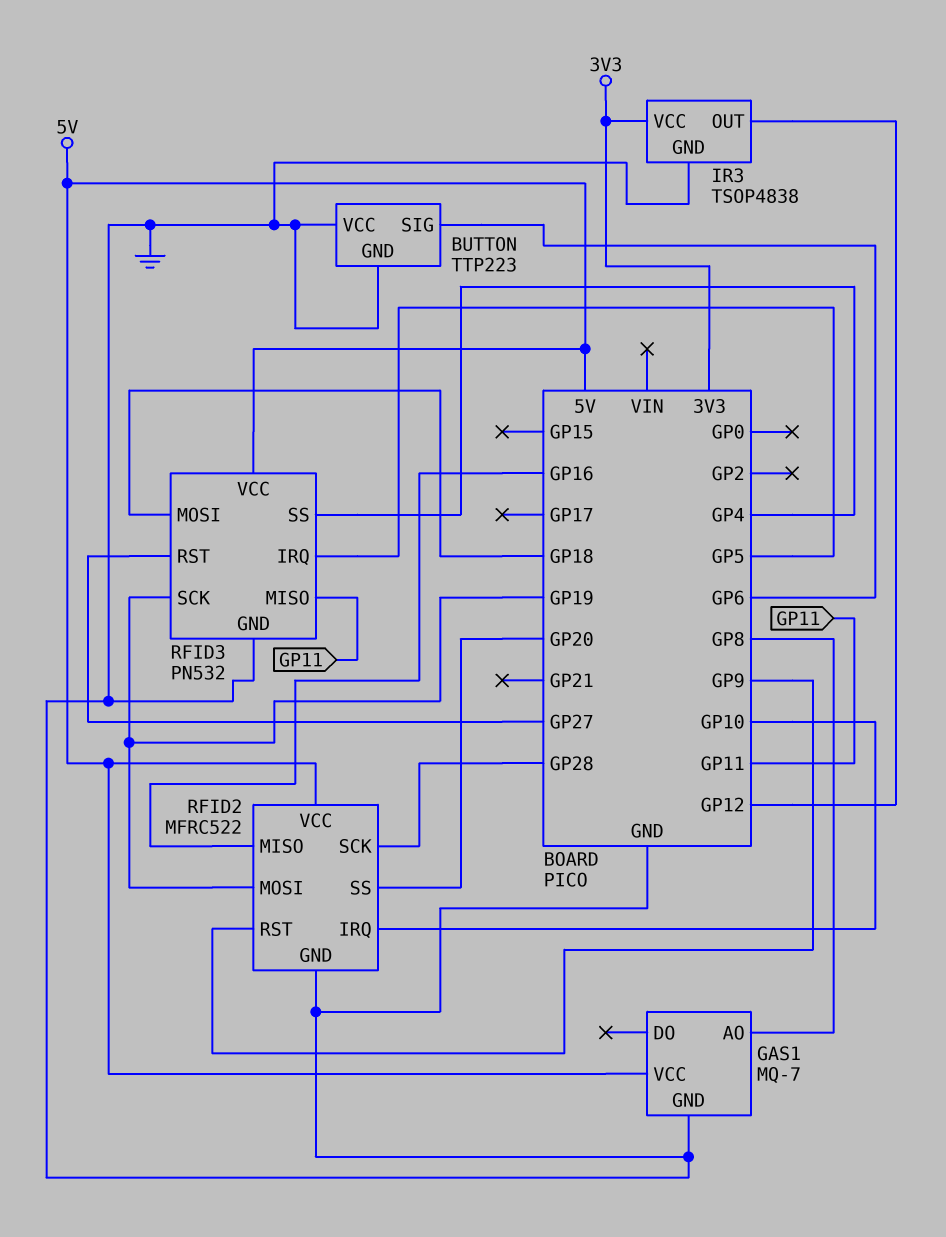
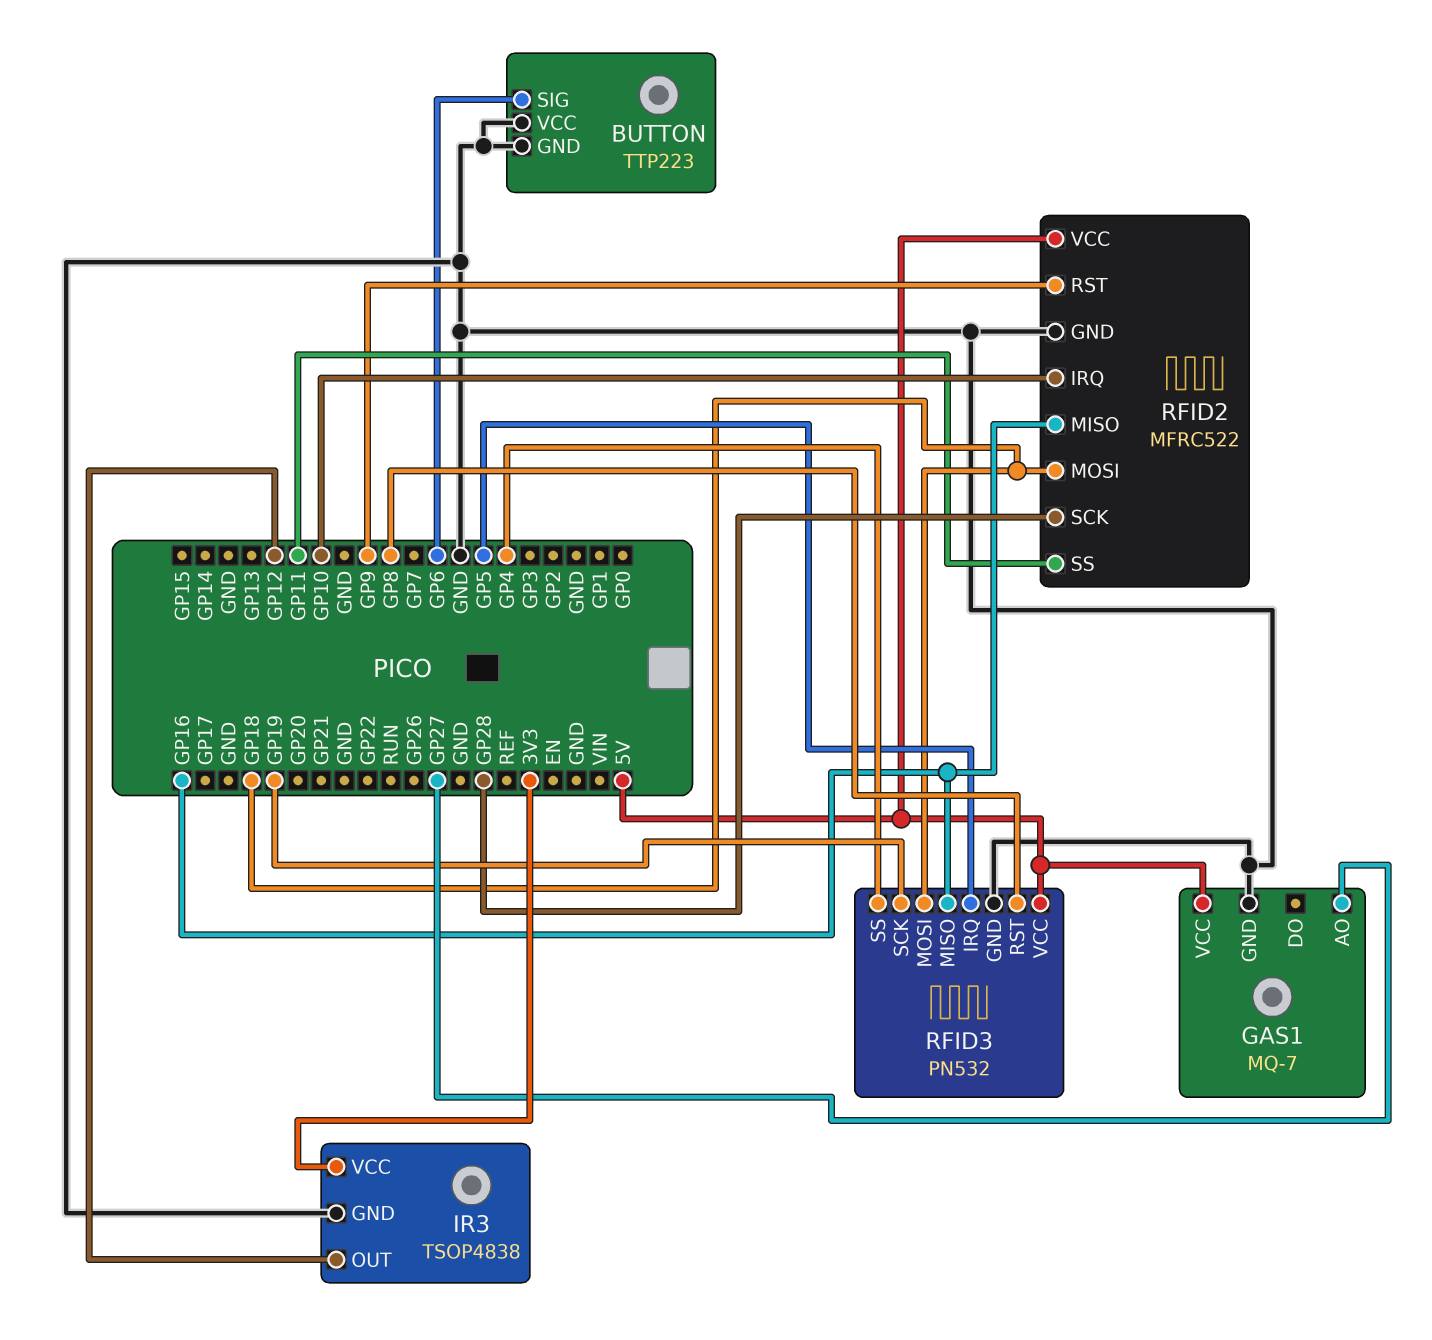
GAS1 pin AO: GP8 -> GP27
RFID2 pin MOSI: GP19 -> GP18
RFID2 pin SS: GP20 -> GP11
RFID3 pin MISO: GP11 -> GP16
RFID3 pin RST: GP27 -> GP8

